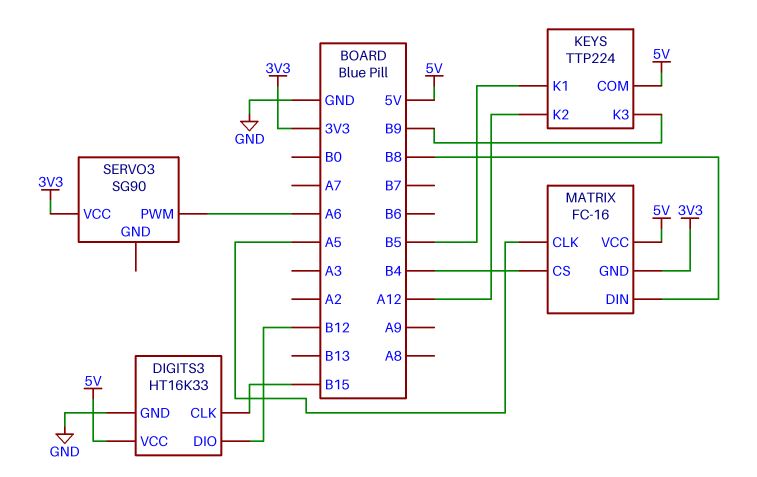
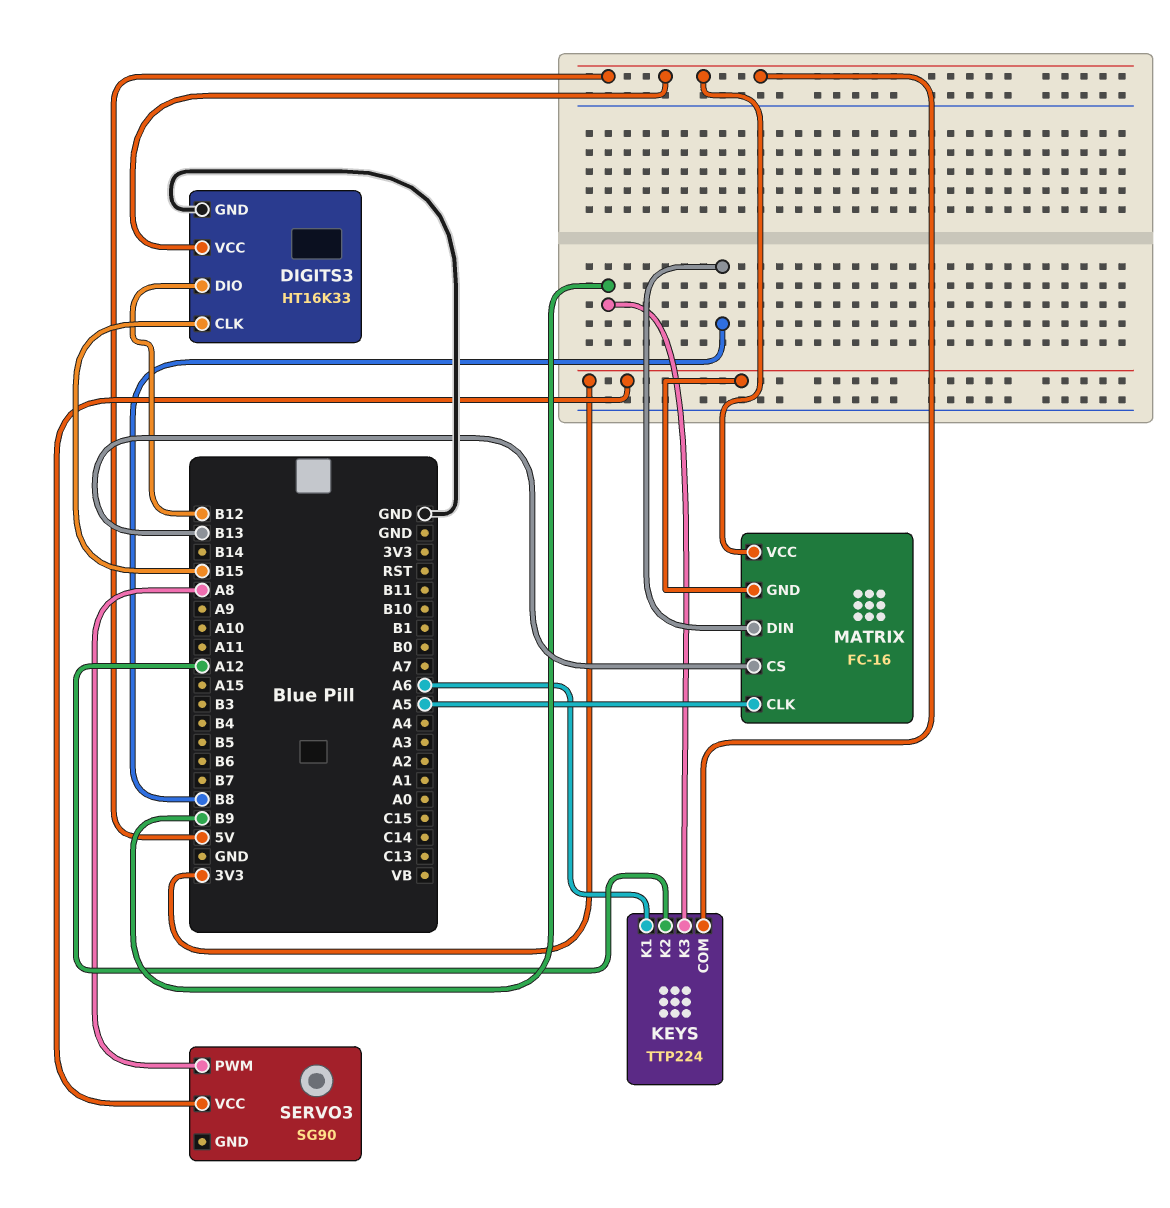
KEYS pin K1: B5 -> A6
MATRIX pin CS: B4 -> B13
SERVO3 pin PWM: A6 -> A8

